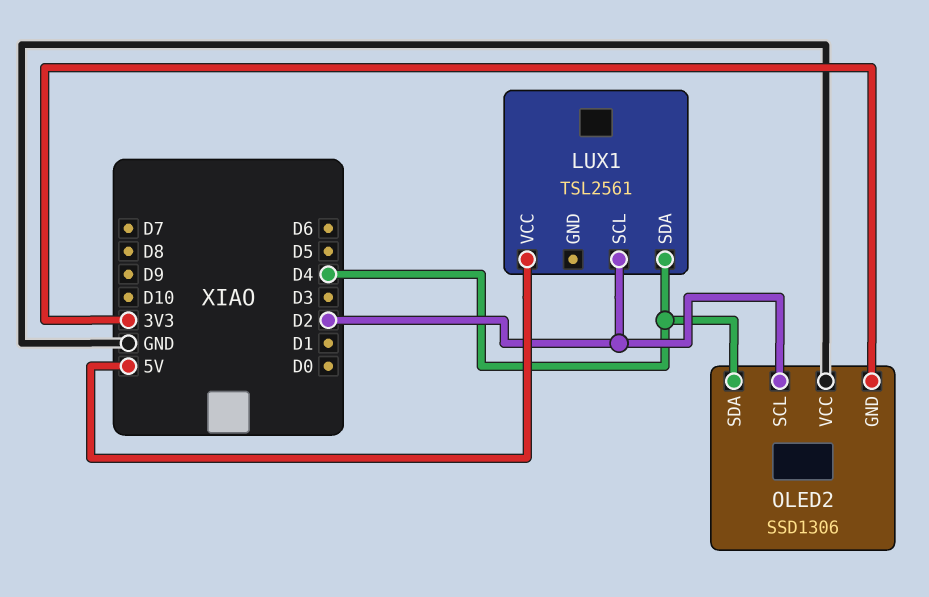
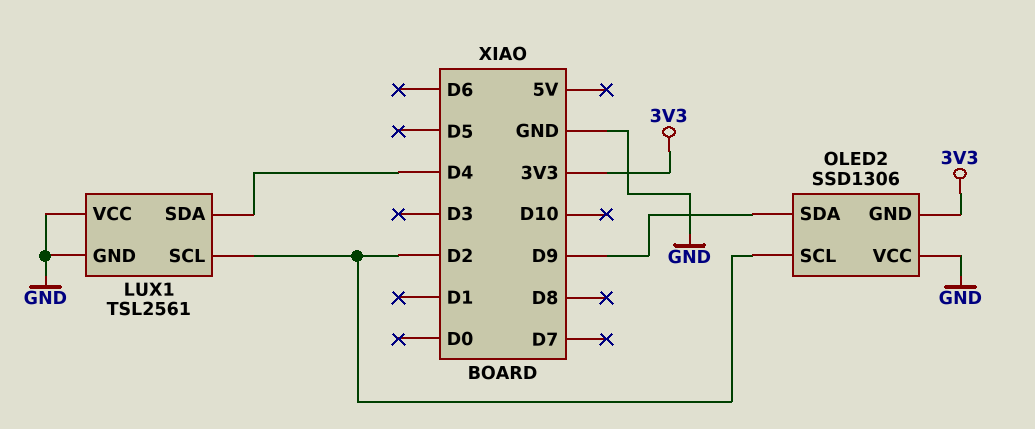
LUX1 pin GND: none -> GND
LUX1 pin VCC: 5V -> GND
OLED2 pin SDA: D4 -> D9

